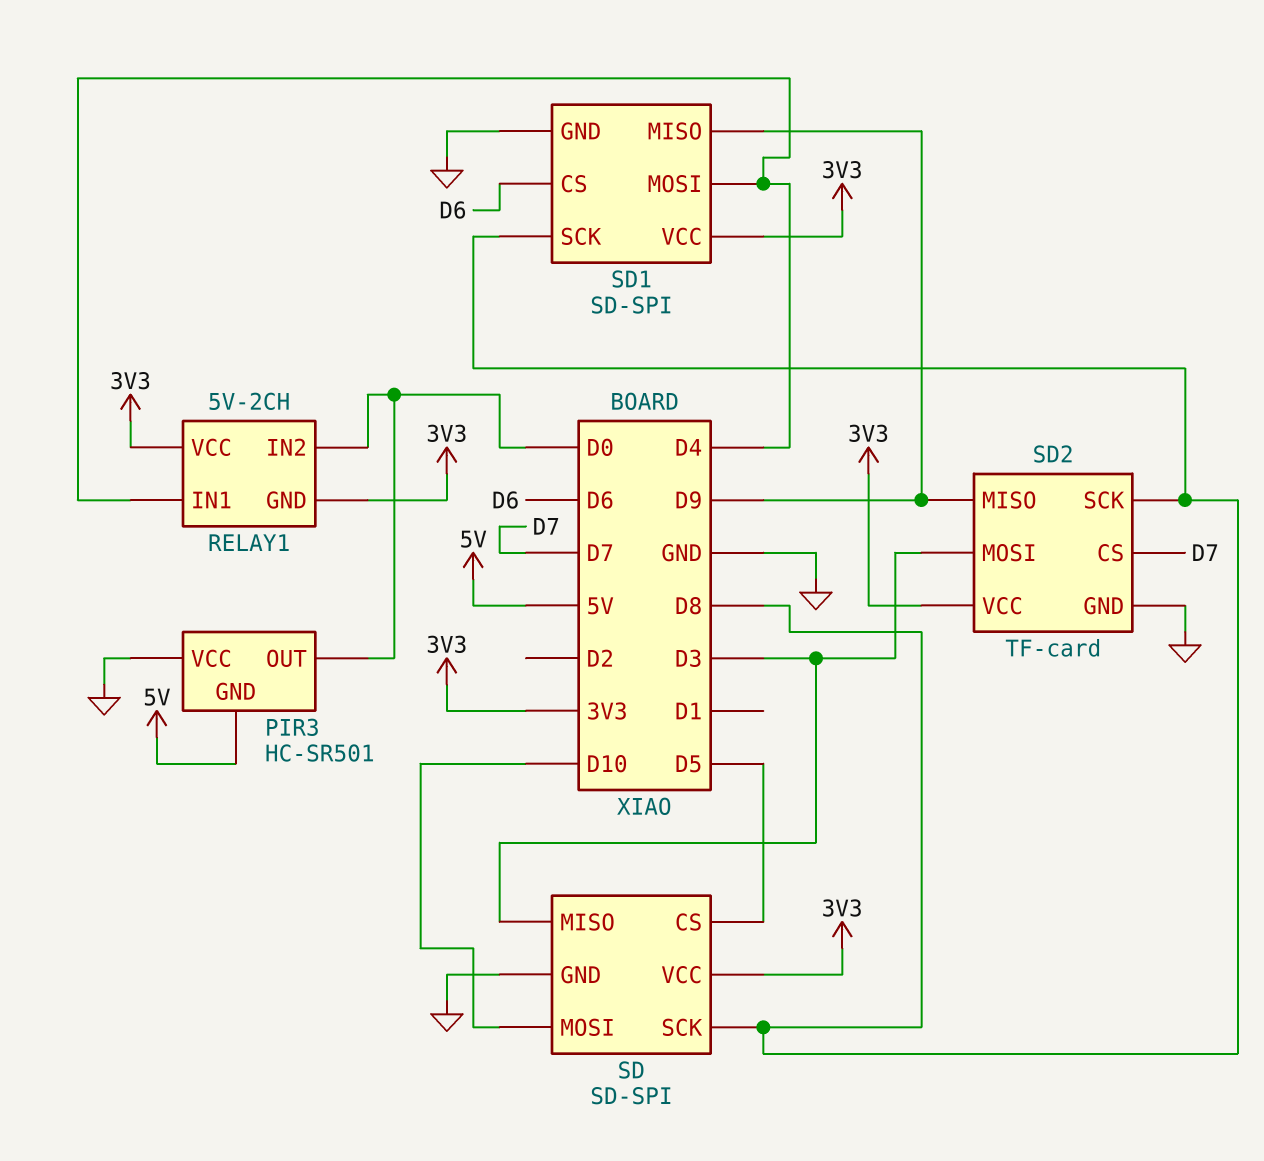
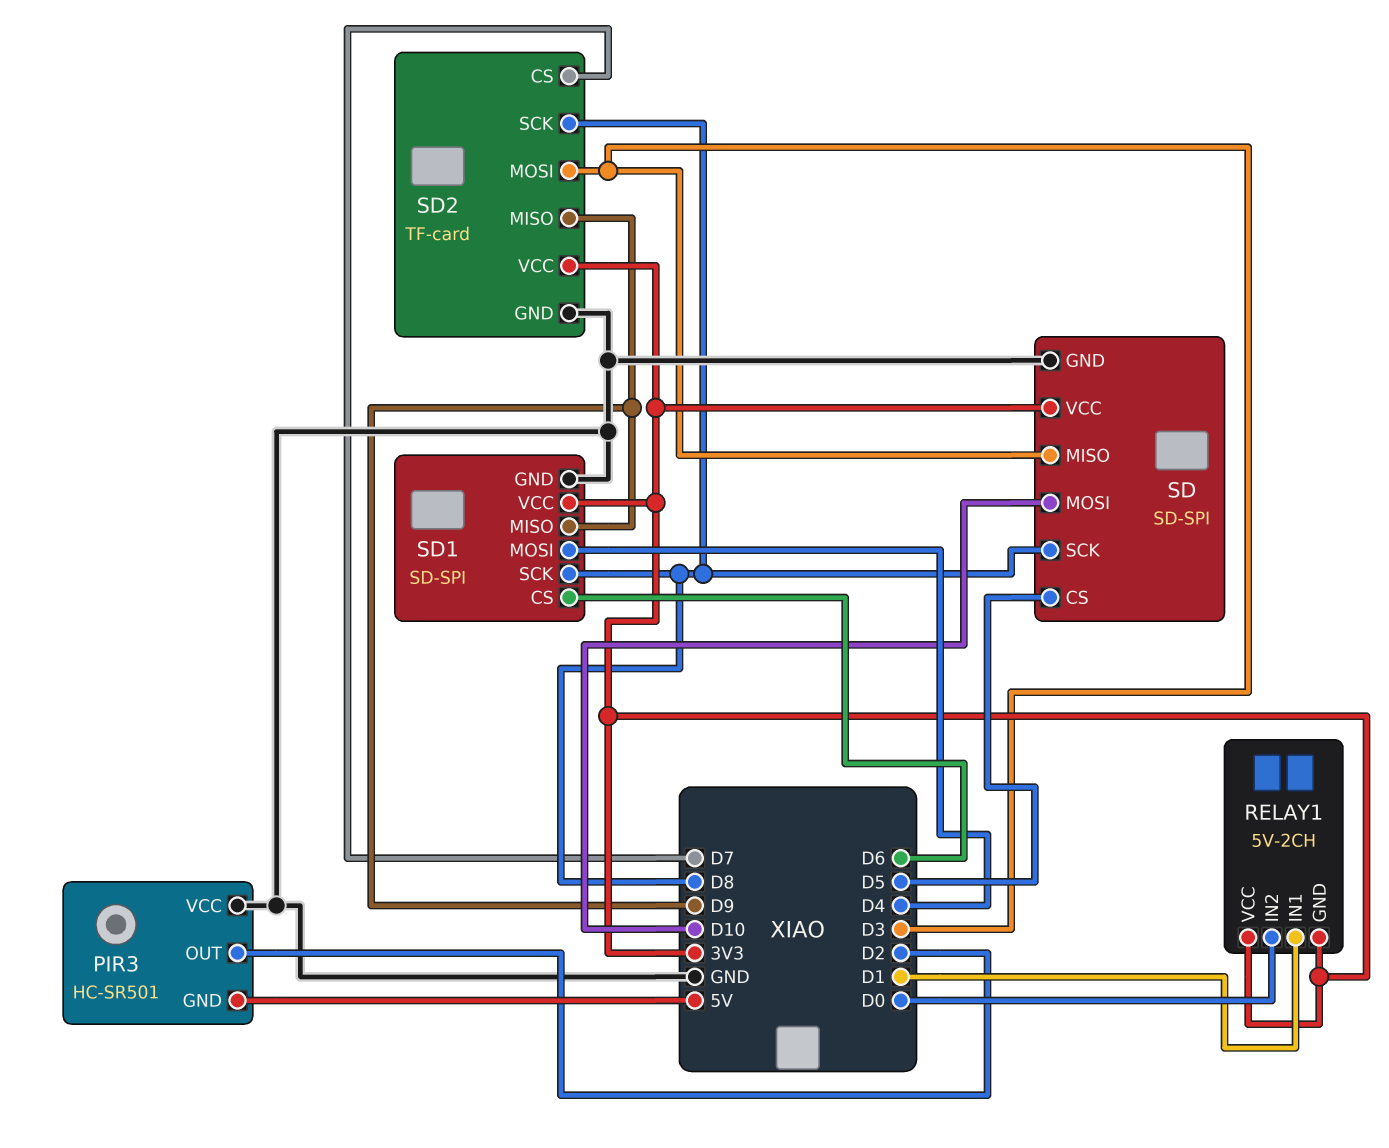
PIR3 pin OUT: D0 -> D2
RELAY1 pin IN1: D4 -> D1

